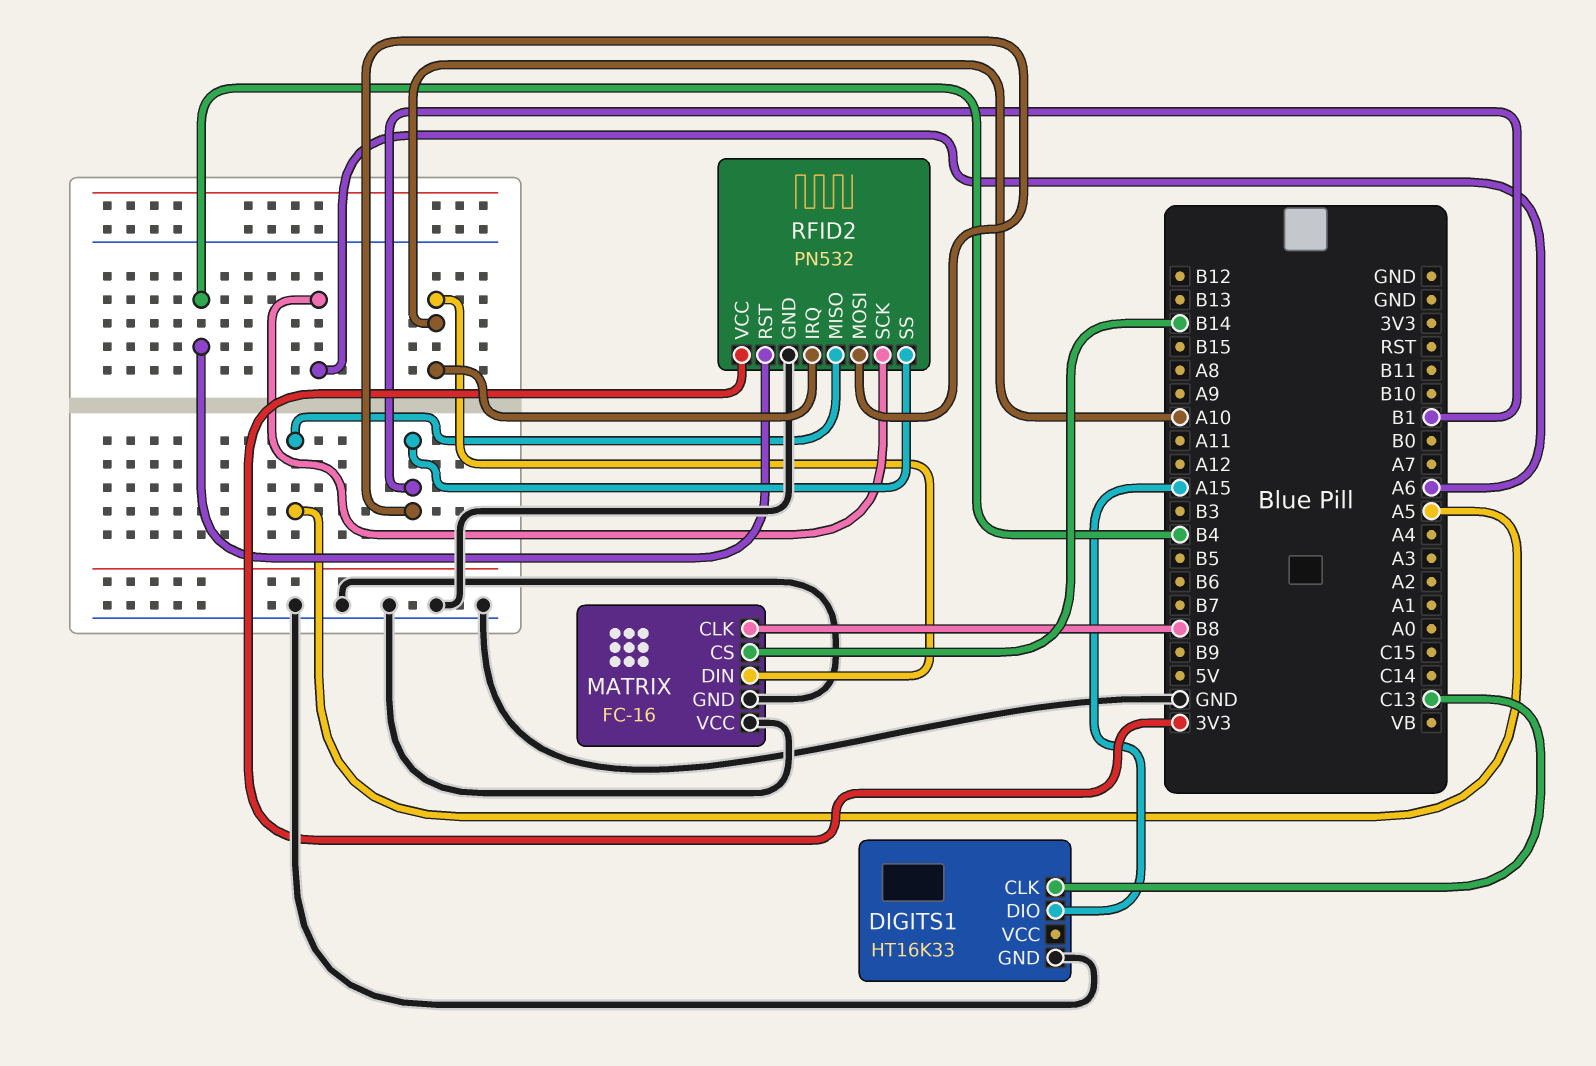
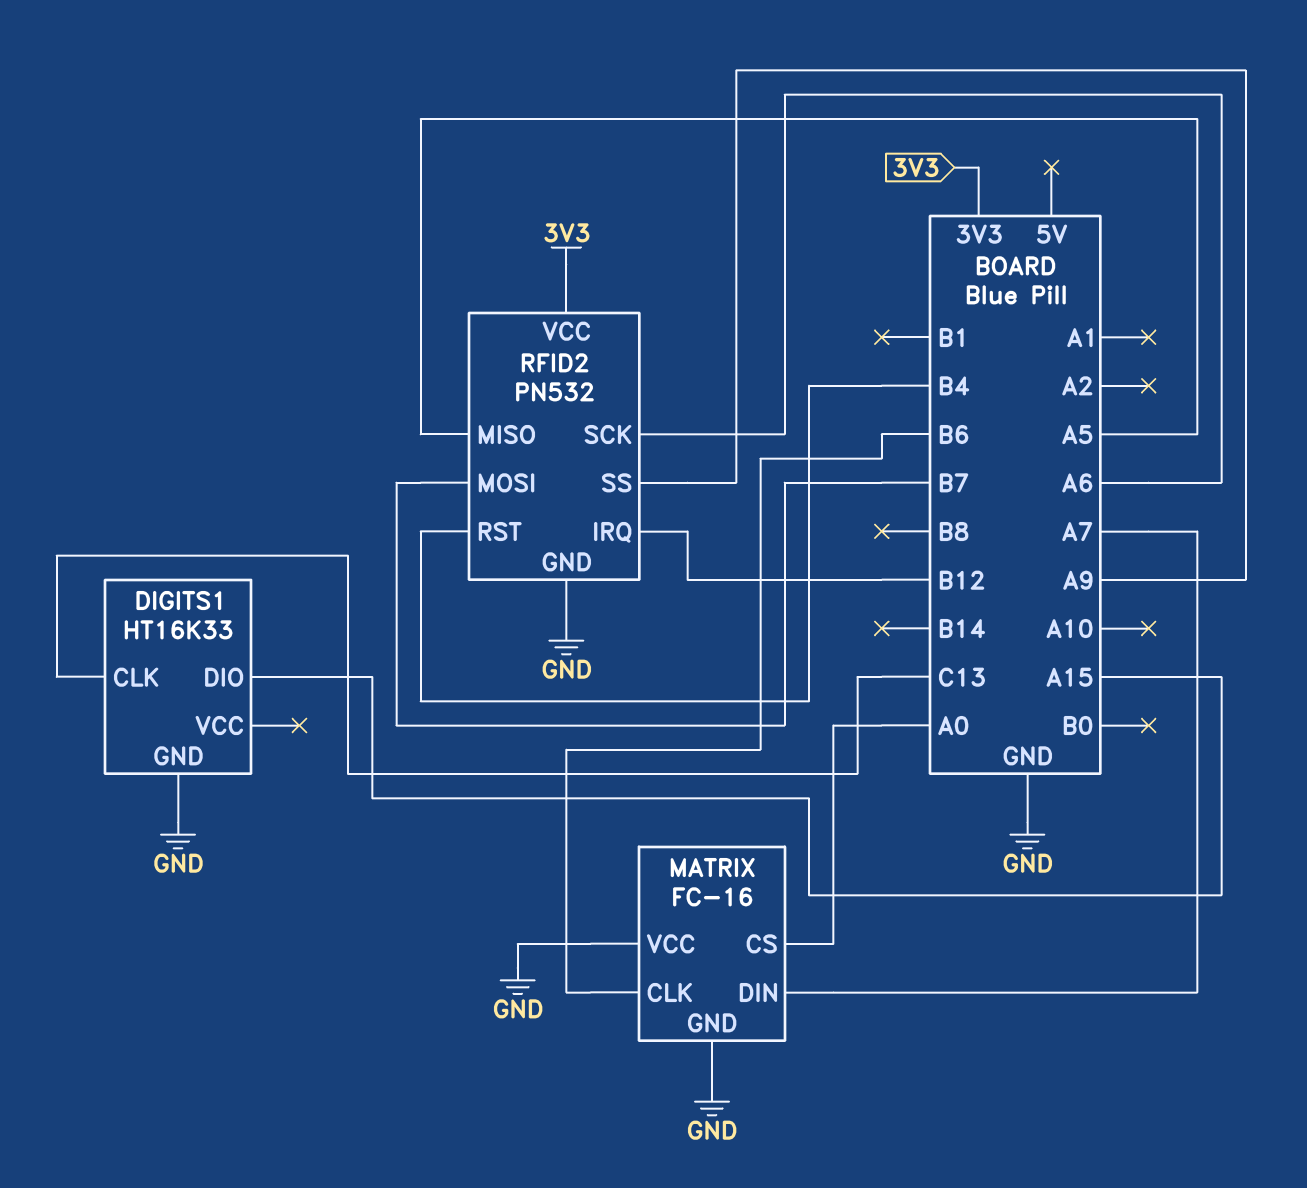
MATRIX pin CLK: B8 -> B6
MATRIX pin CS: B14 -> A0
MATRIX pin DIN: A10 -> A7
RFID2 pin IRQ: A10 -> B12
RFID2 pin MOSI: B1 -> B7
RFID2 pin SS: B1 -> A9

